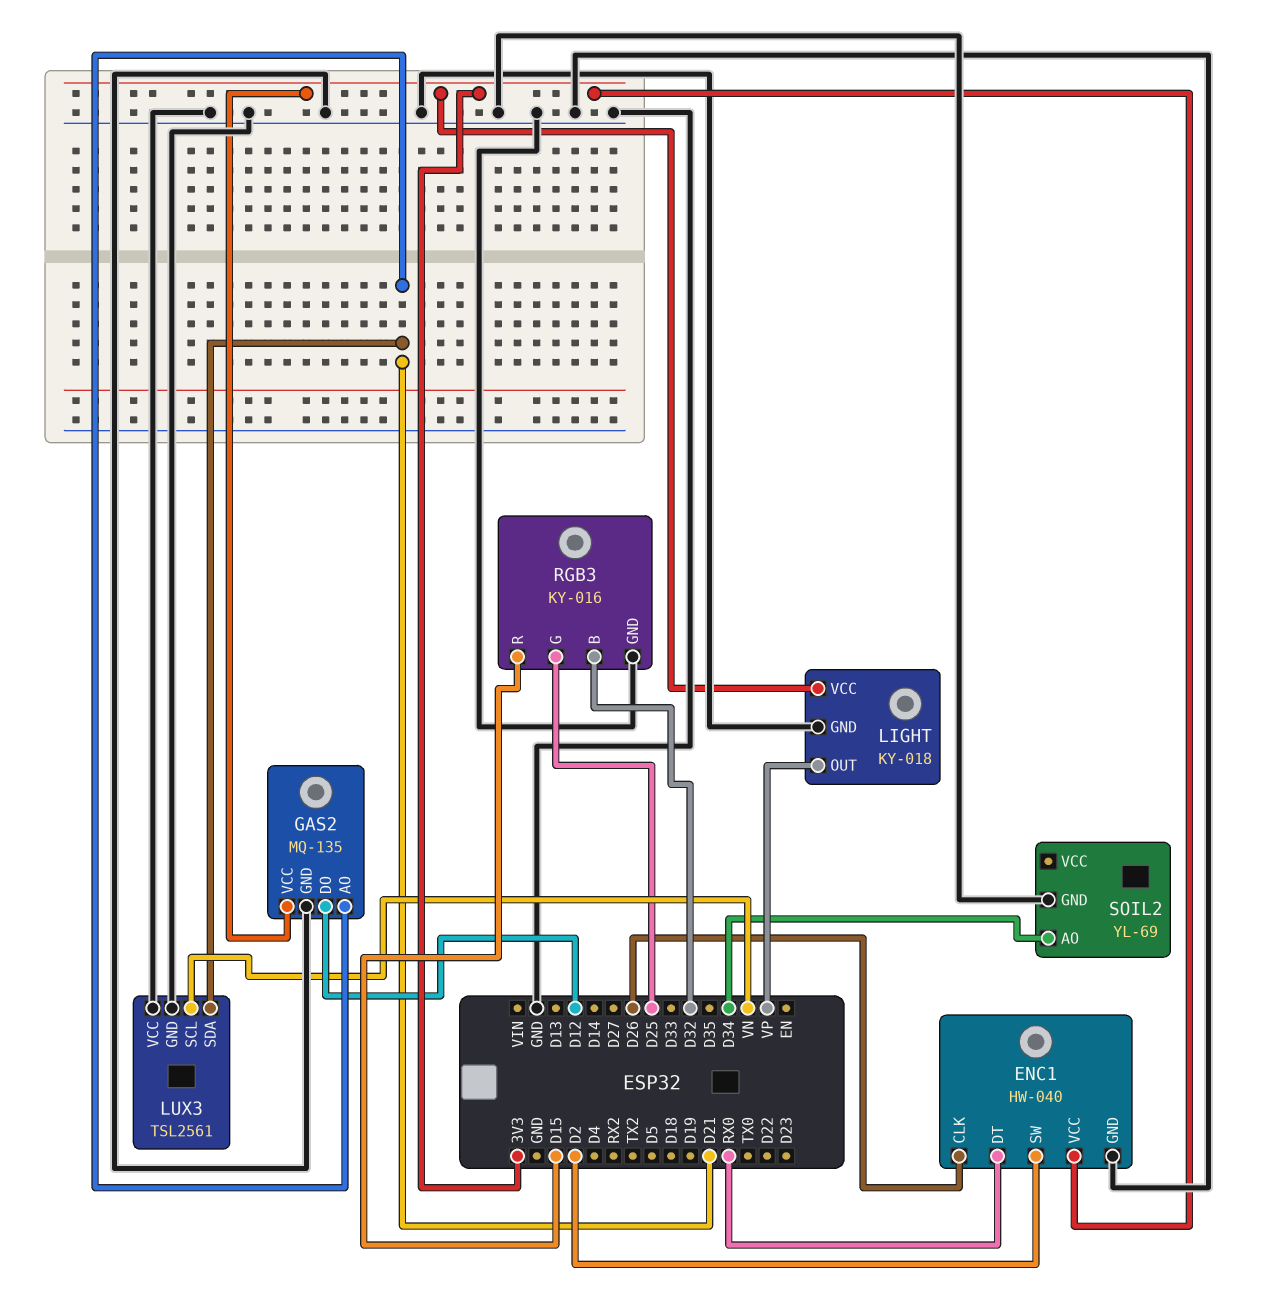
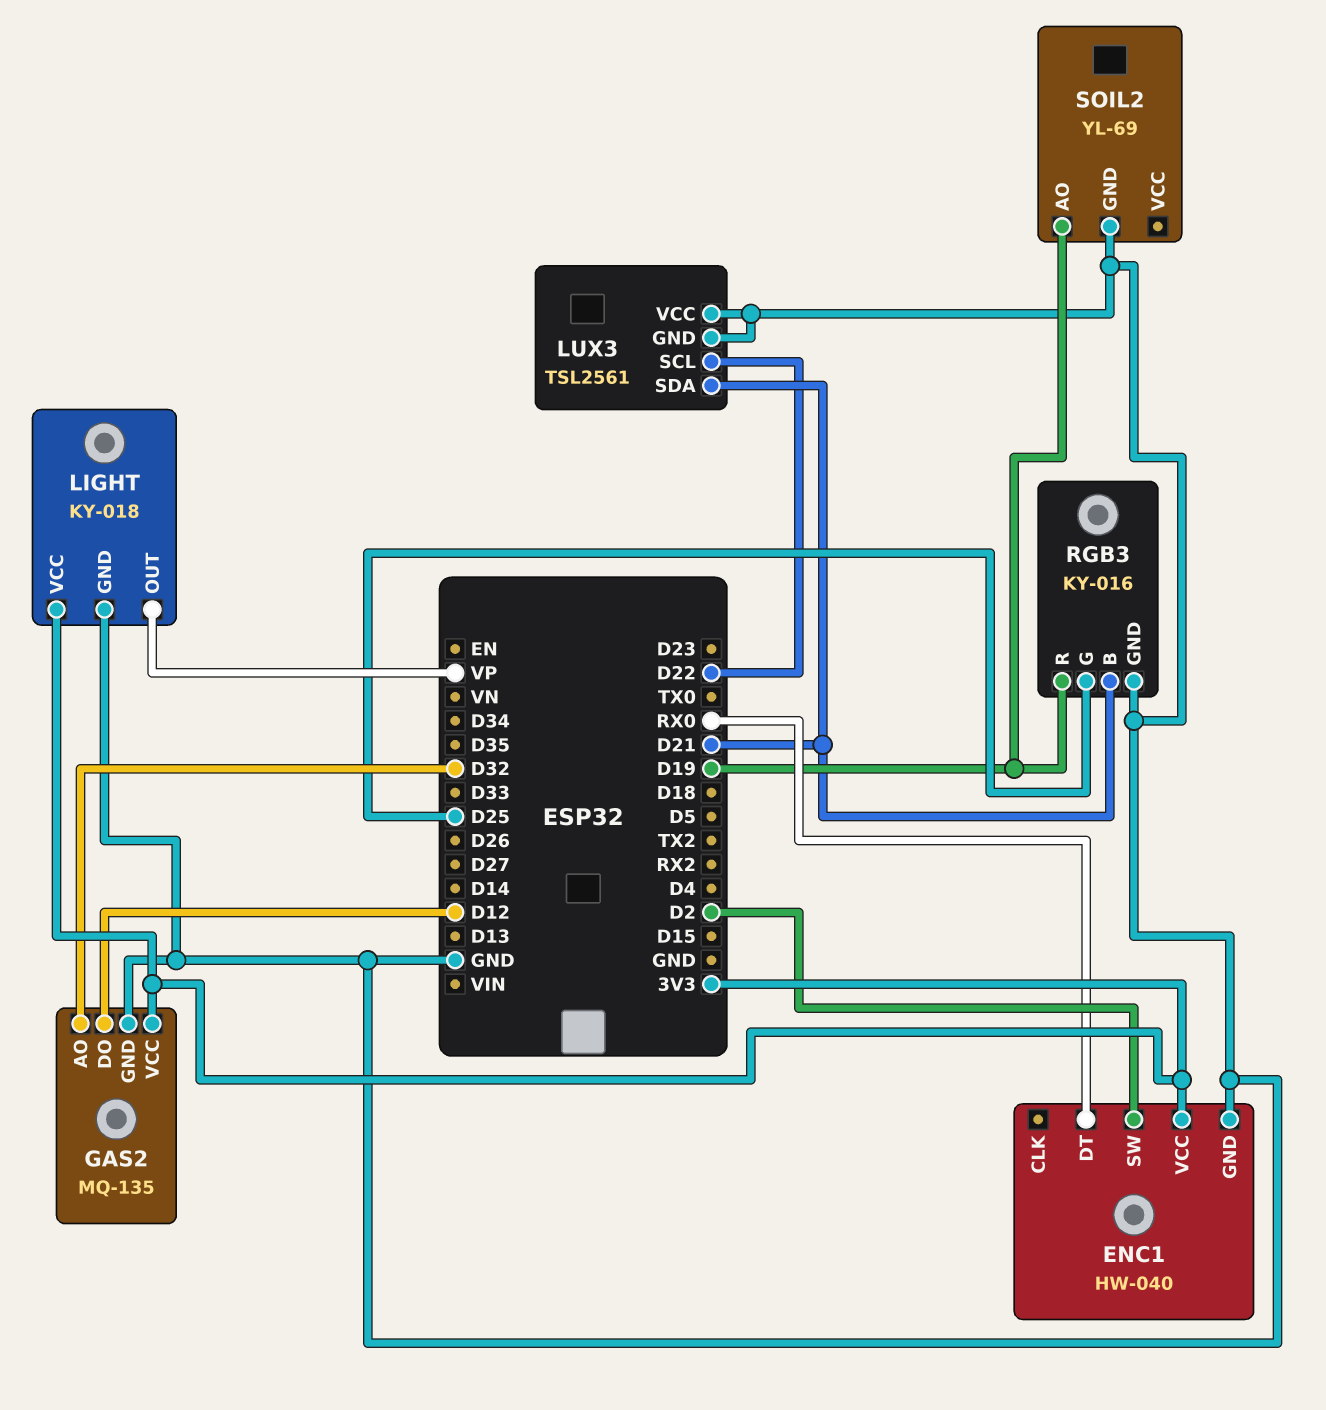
ENC1 pin CLK: D26 -> none
GAS2 pin AO: D21 -> D32
LUX3 pin SCL: VN -> D22
RGB3 pin B: D32 -> D21
RGB3 pin R: D15 -> D19
SOIL2 pin AO: D34 -> D19

